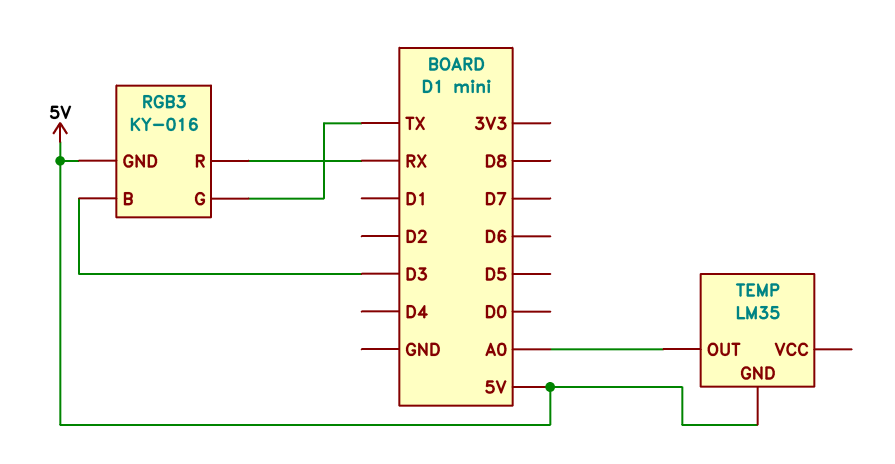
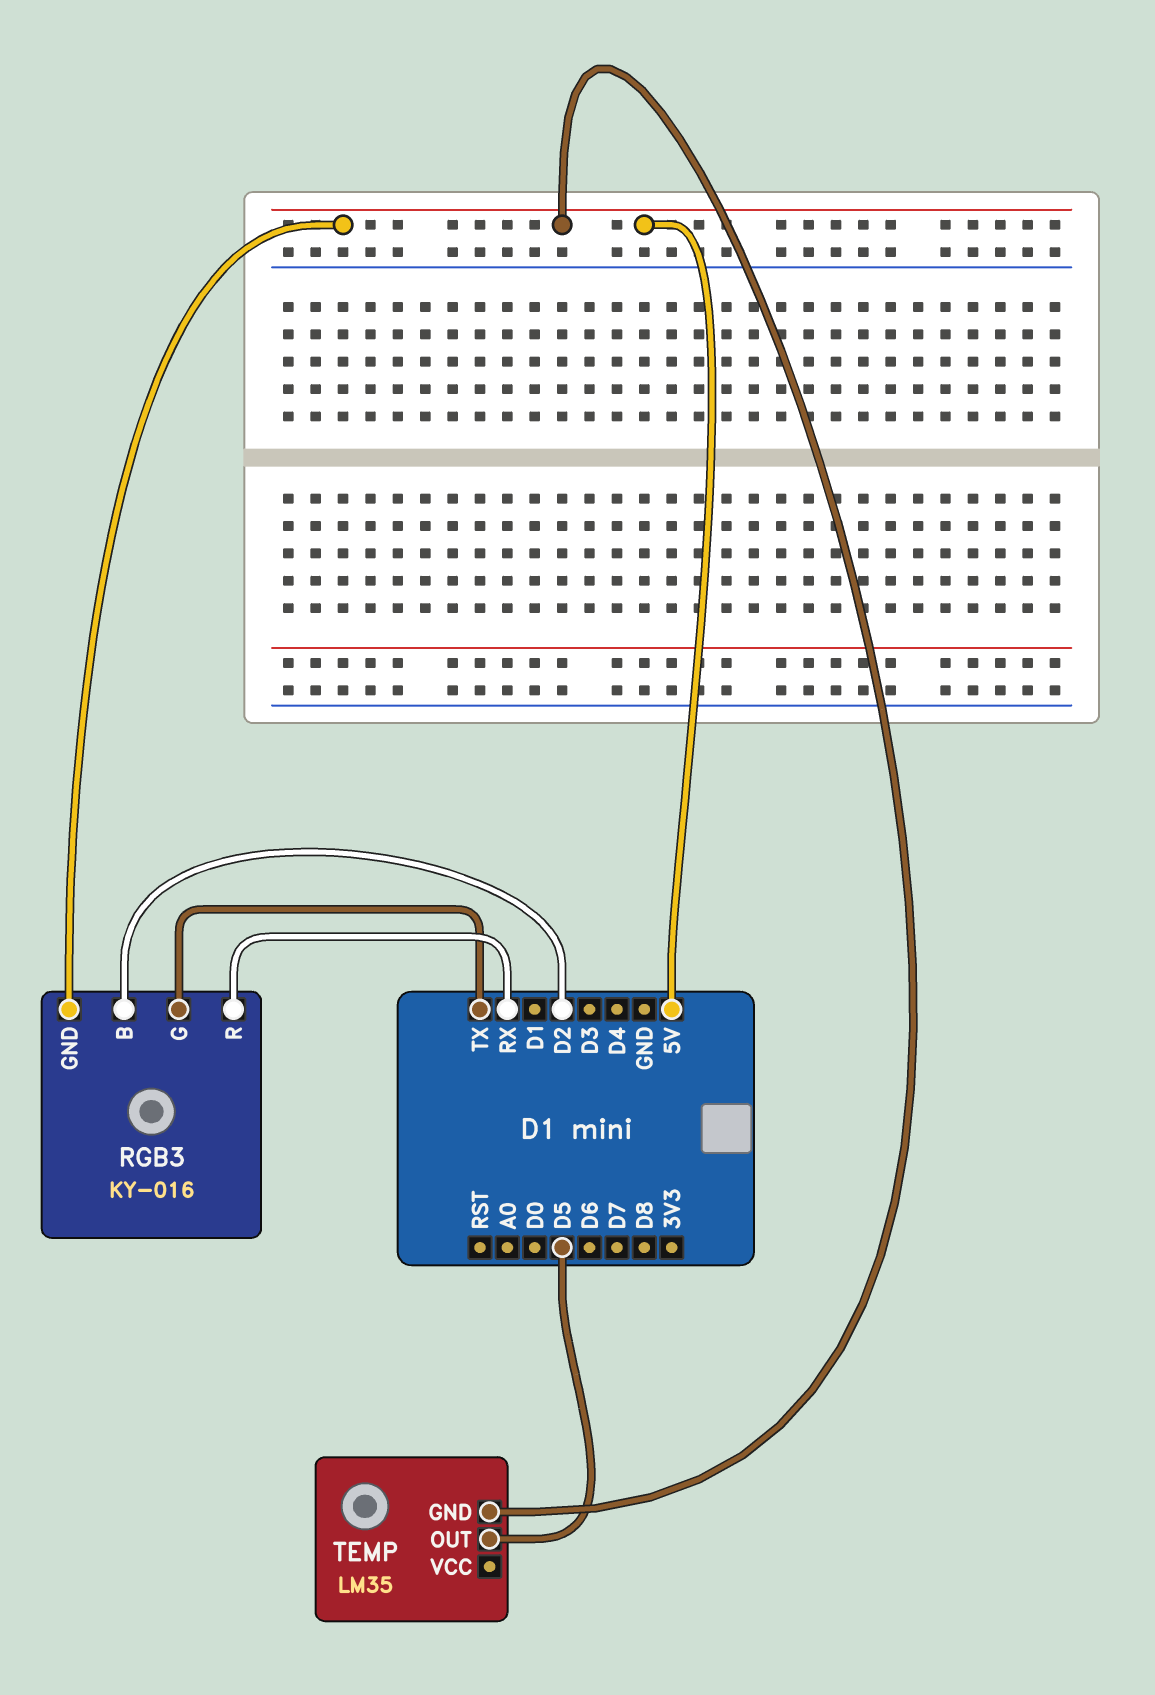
RGB3 pin B: D3 -> D2
TEMP pin OUT: A0 -> D5

